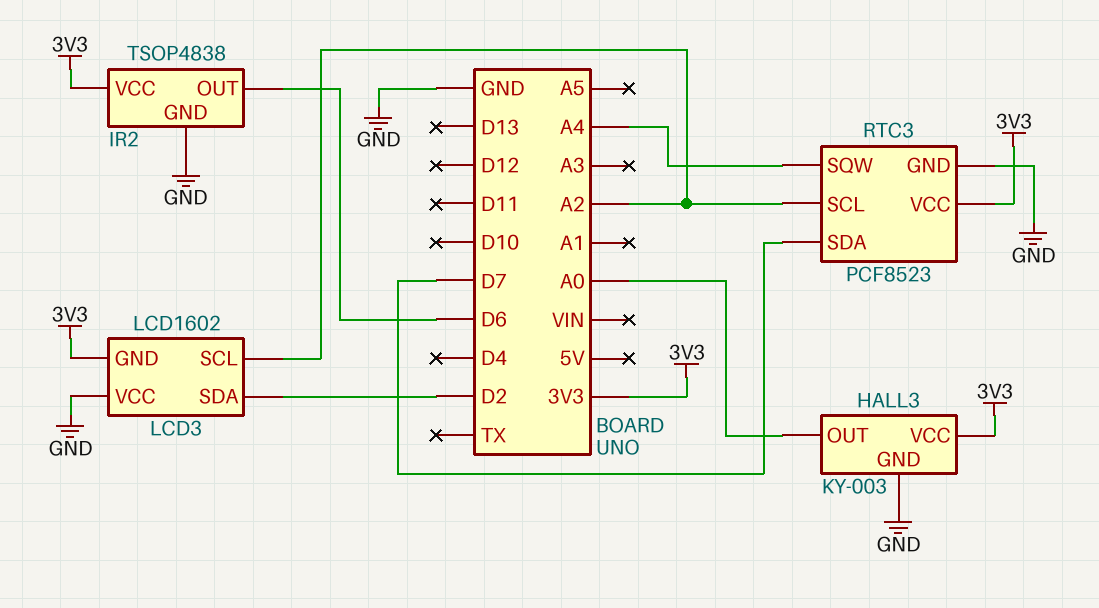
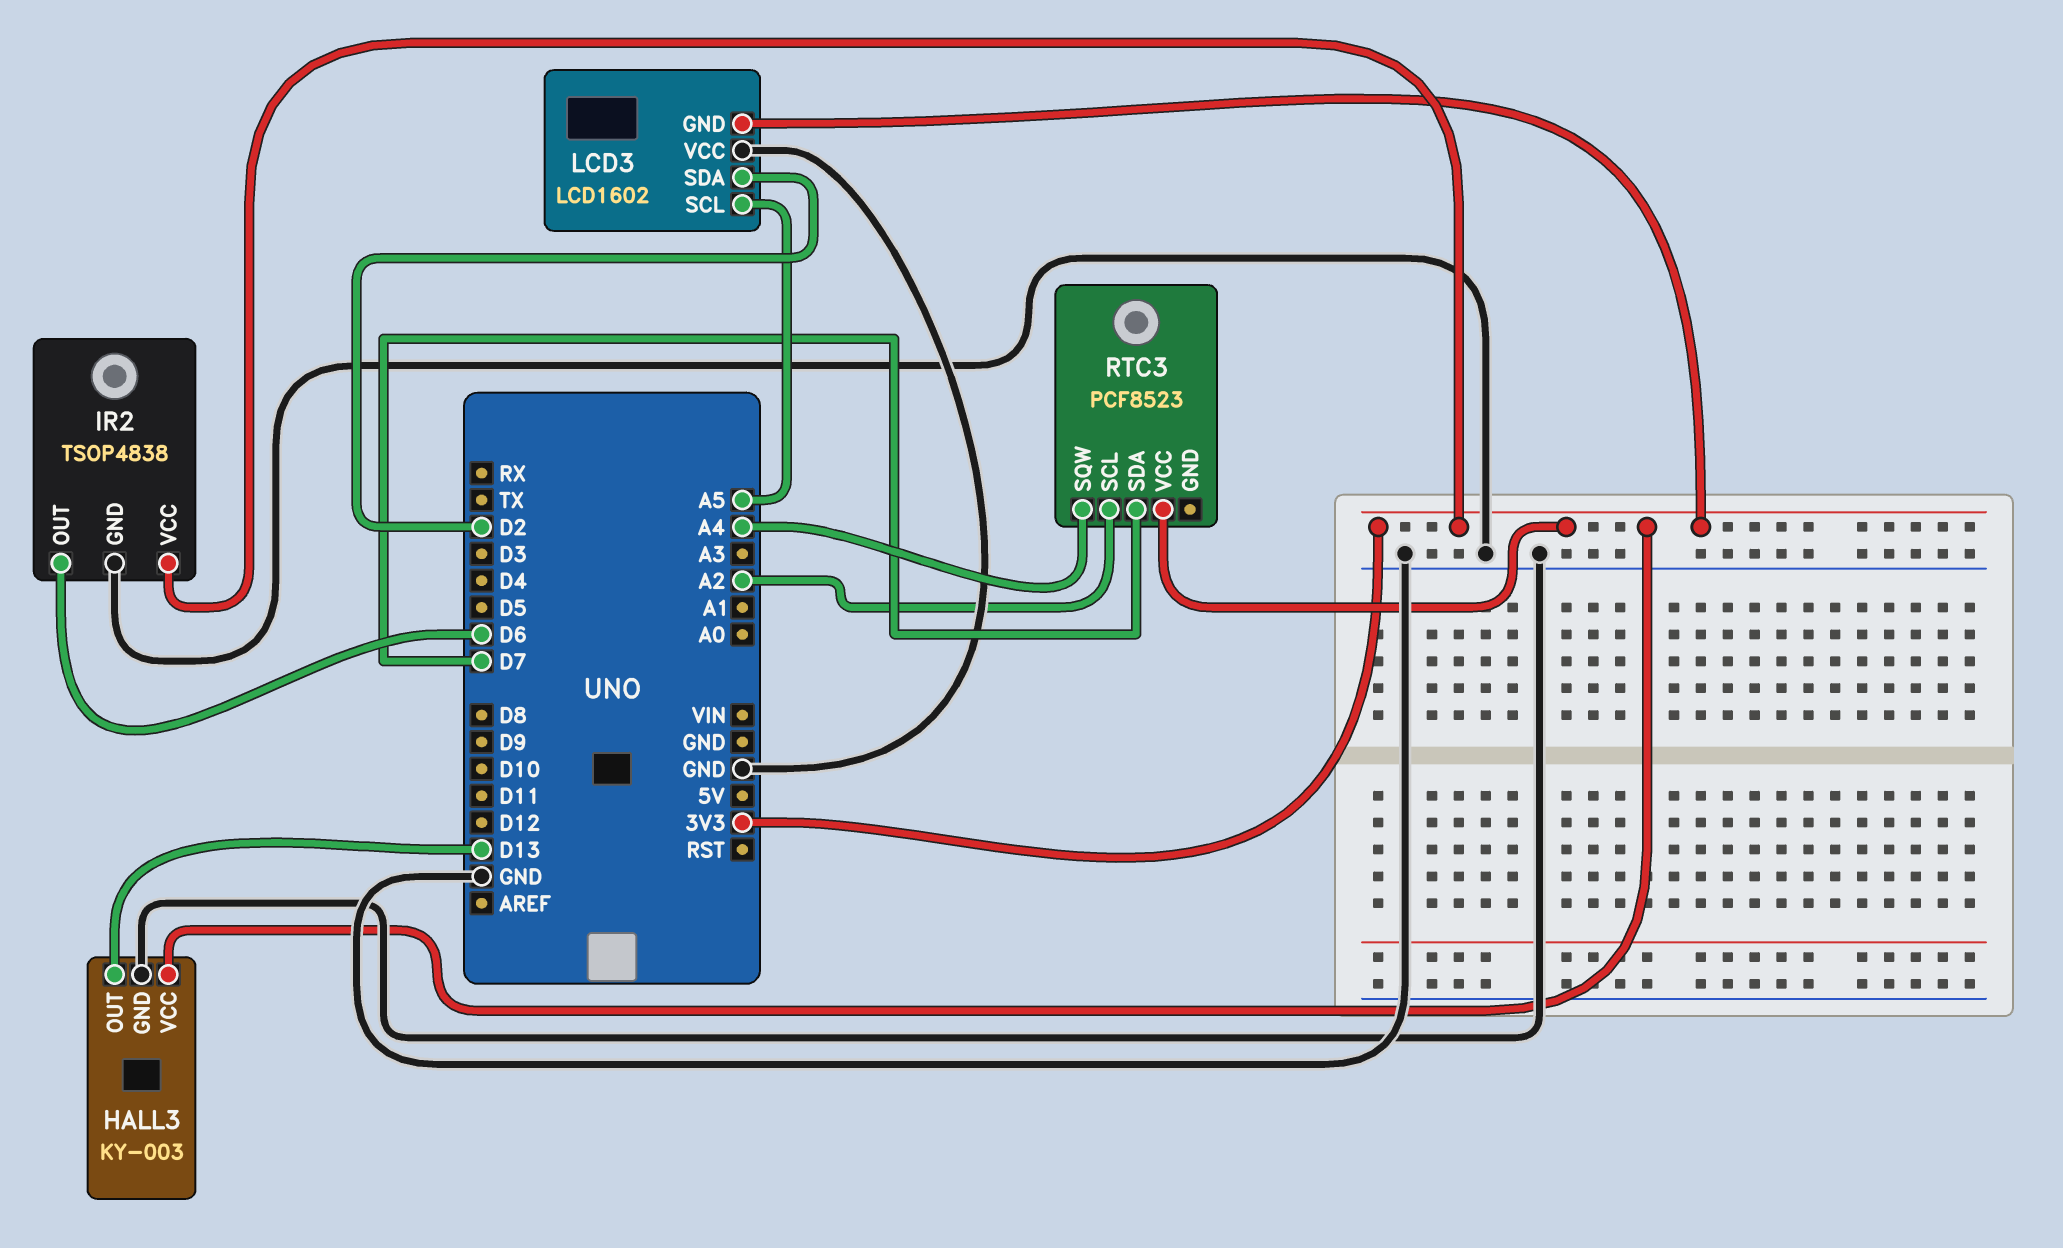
HALL3 pin OUT: A0 -> D13
LCD3 pin SCL: A2 -> A5
RTC3 pin GND: GND -> none

